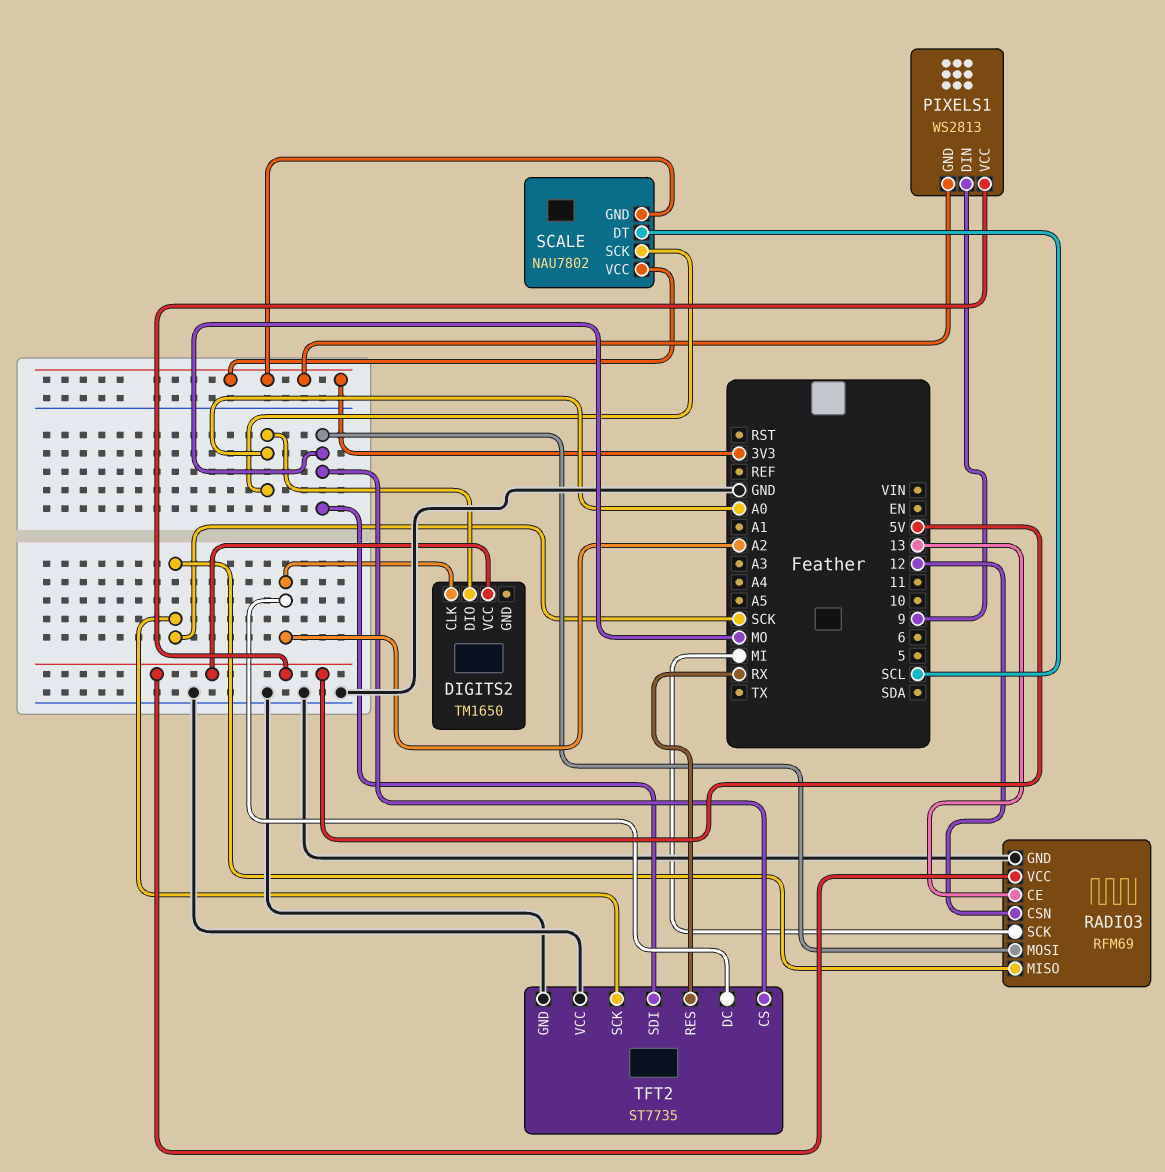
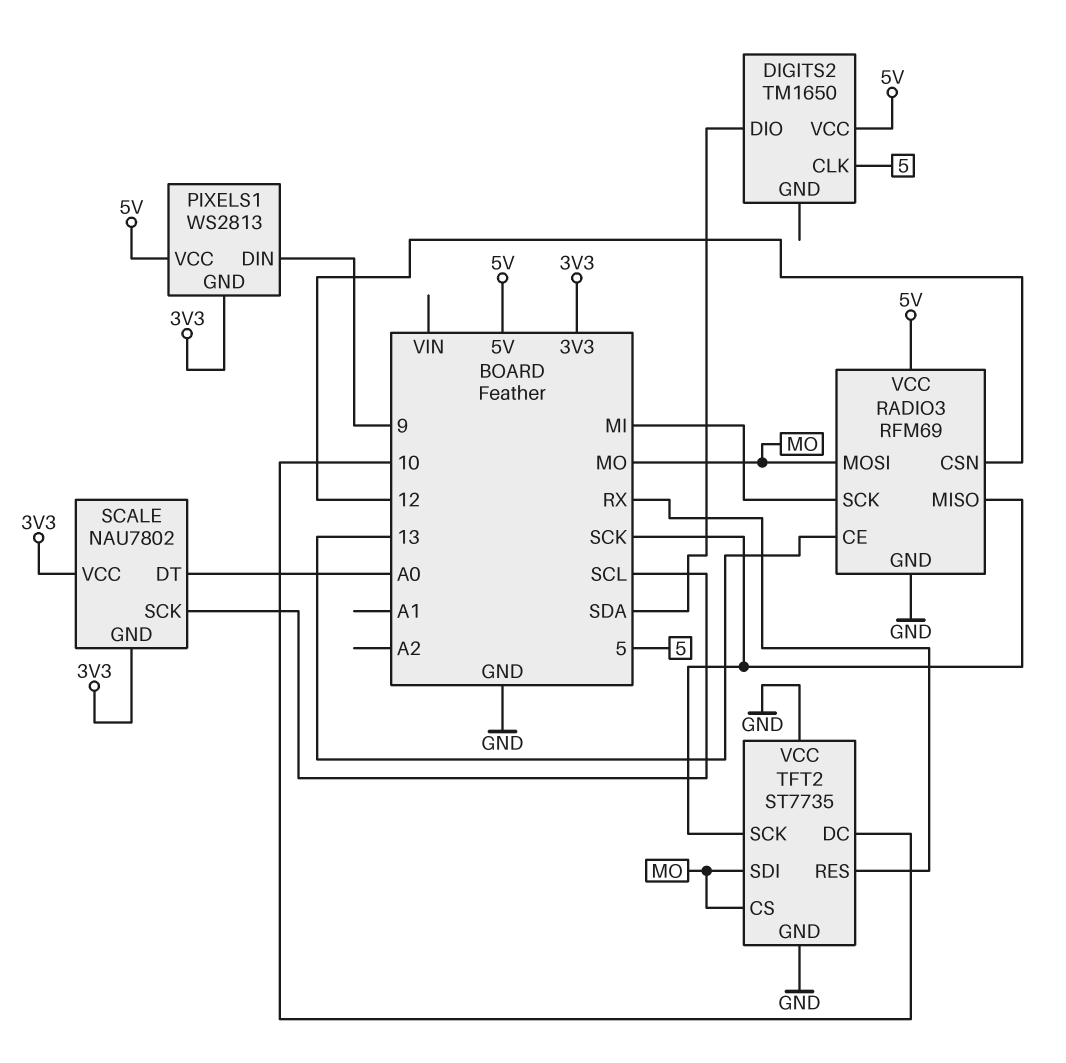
DIGITS2 pin CLK: A2 -> 5
DIGITS2 pin DIO: A0 -> SDA
SCALE pin DT: SCL -> A0
SCALE pin SCK: A0 -> SCL
TFT2 pin DC: A2 -> 10

